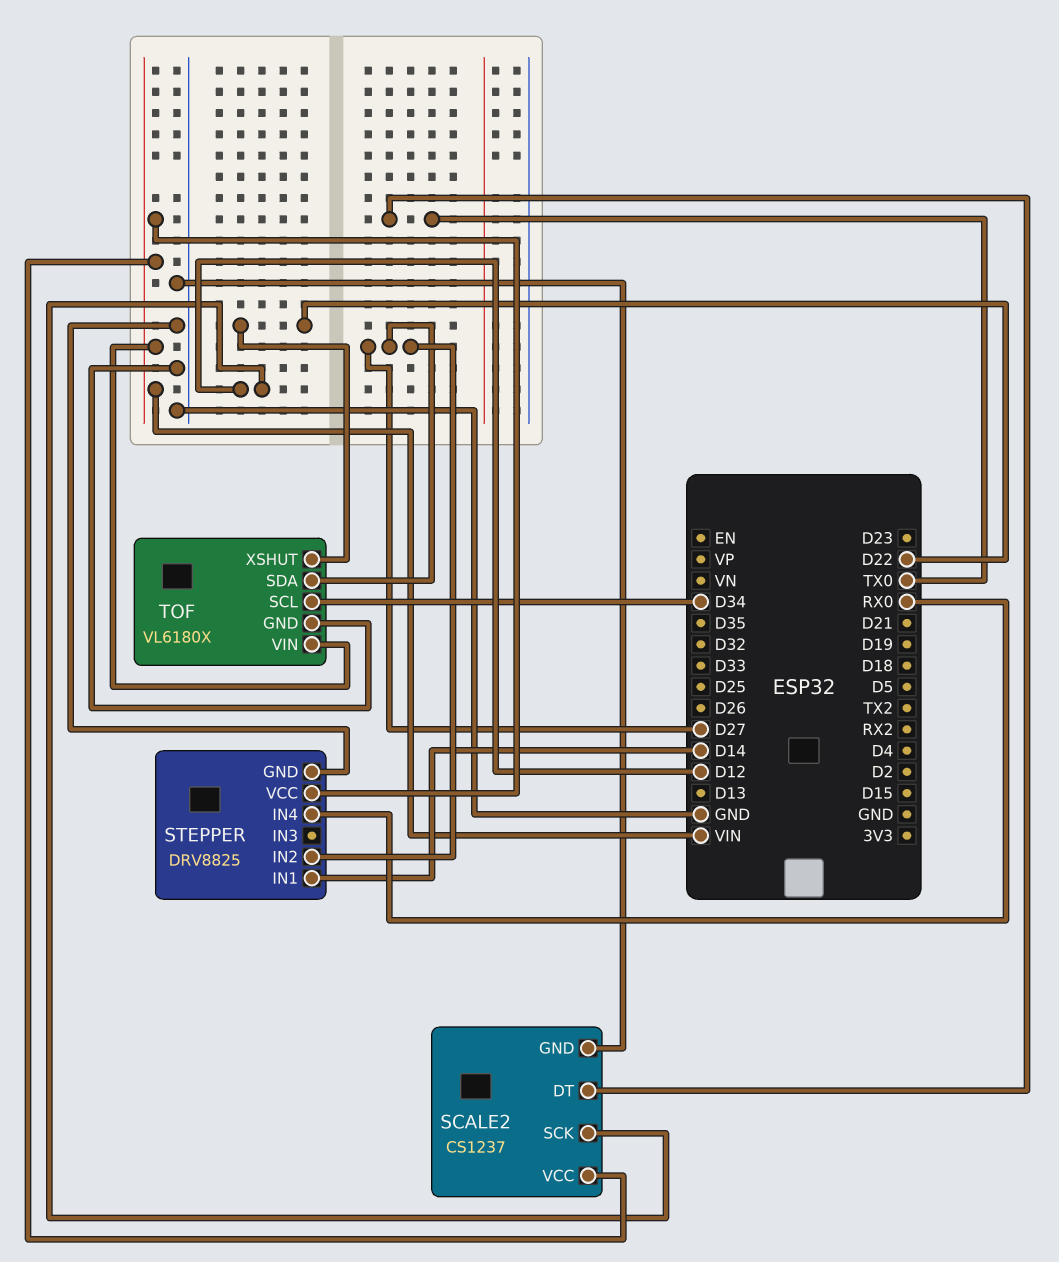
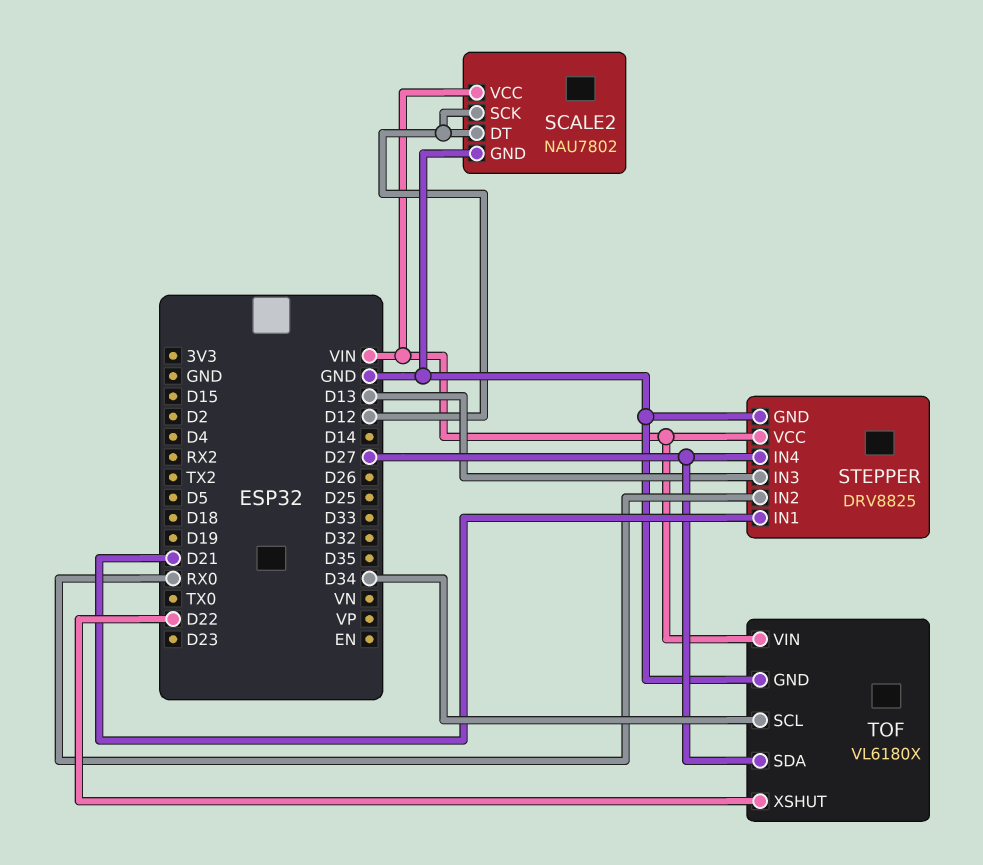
SCALE2: CS1237 -> NAU7802
SCALE2 pin DT: TX0 -> D12
STEPPER pin IN1: D14 -> D21
STEPPER pin IN2: D27 -> RX0
STEPPER pin IN3: none -> D13
STEPPER pin IN4: RX0 -> D27

